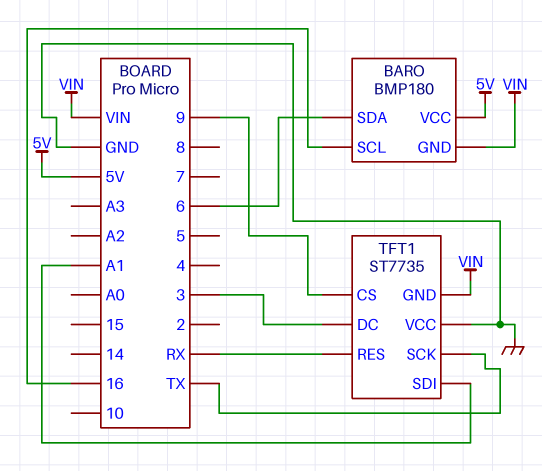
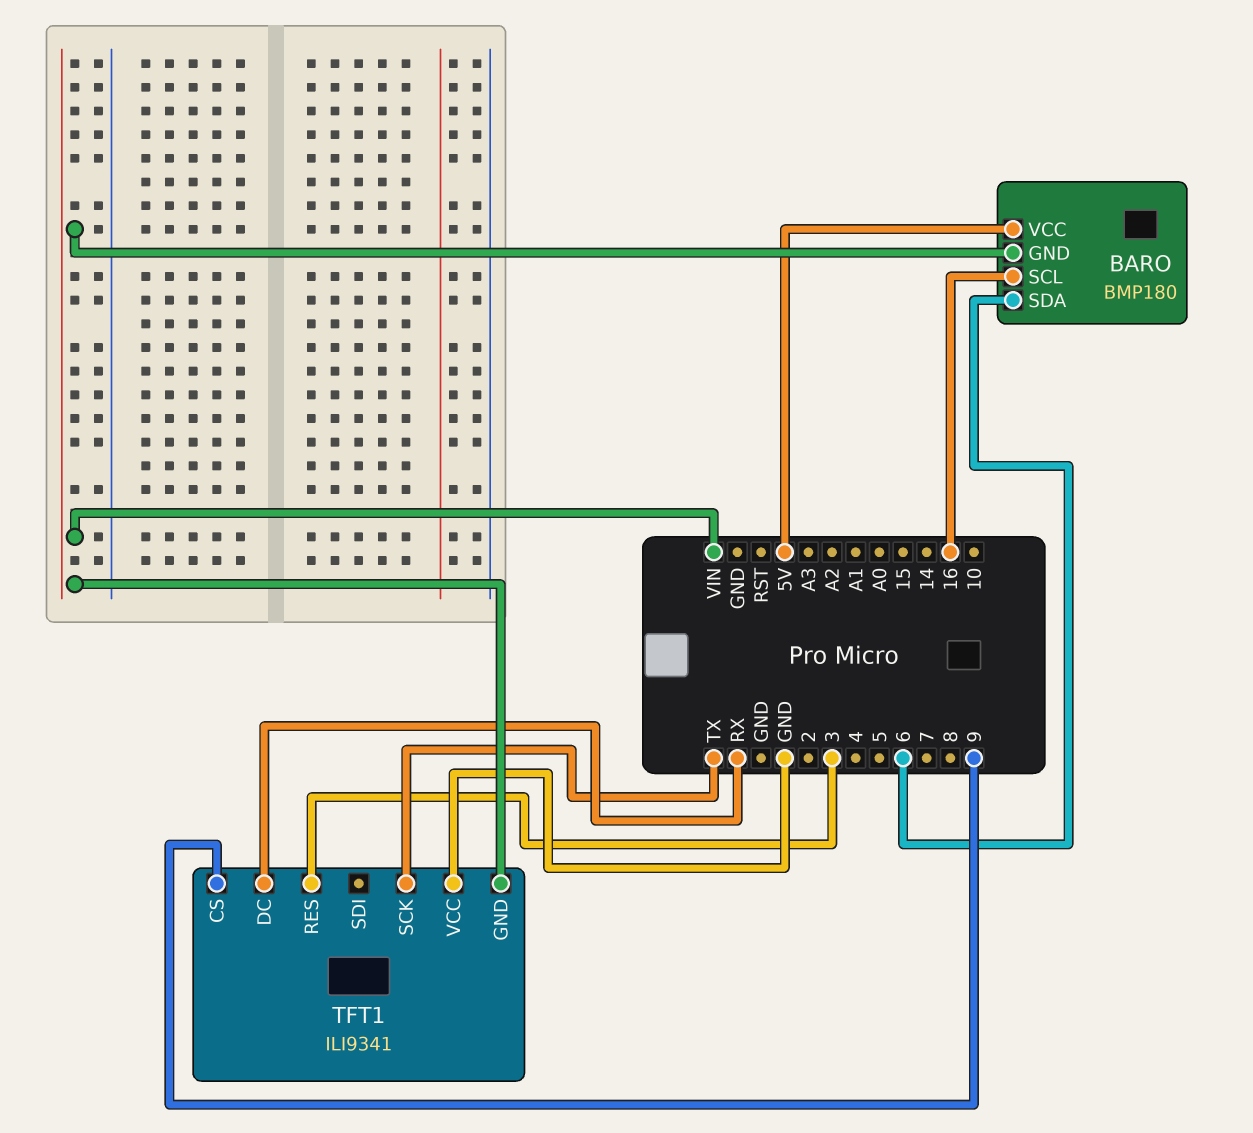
TFT1: ST7735 -> ILI9341
TFT1 pin DC: 3 -> RX
TFT1 pin RES: RX -> 3
TFT1 pin SDI: A1 -> none

